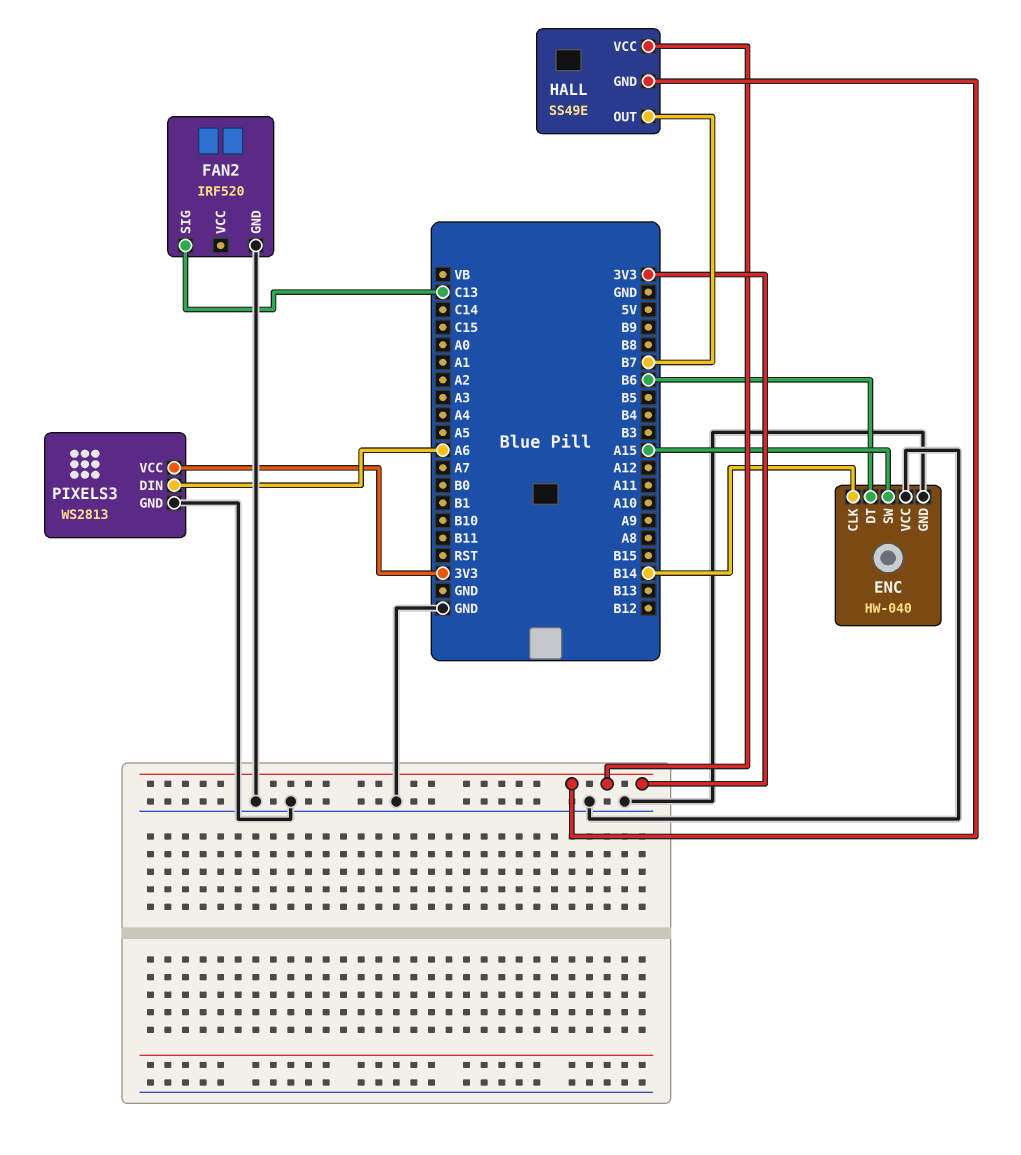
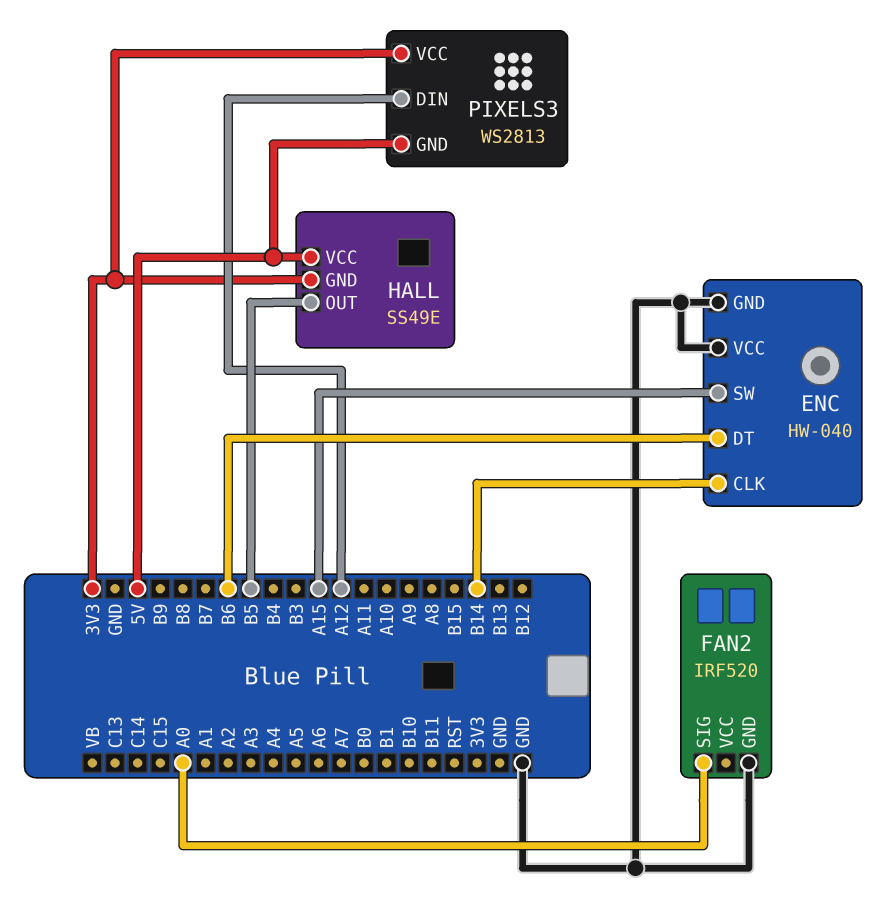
FAN2 pin SIG: C13 -> A0
HALL pin OUT: B7 -> B5
HALL pin VCC: 3V3 -> 5V
PIXELS3 pin DIN: A6 -> A12
PIXELS3 pin GND: GND -> 5V

